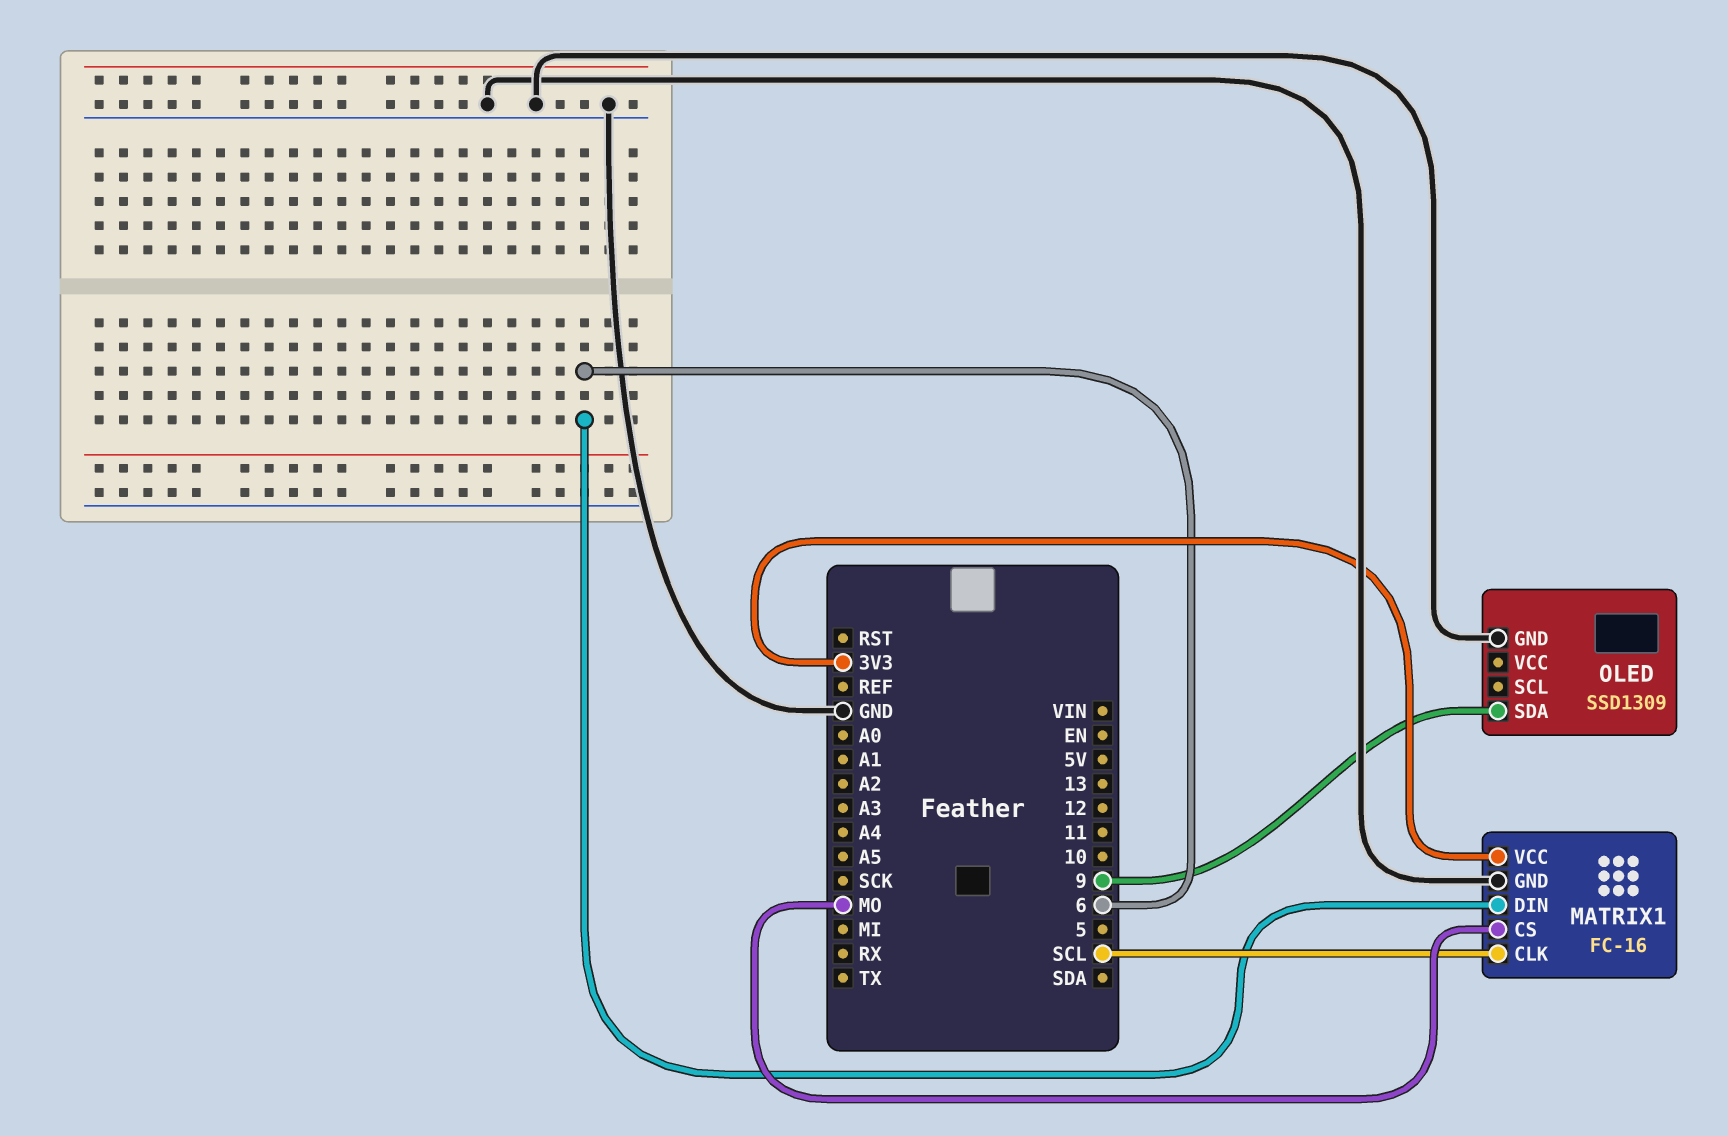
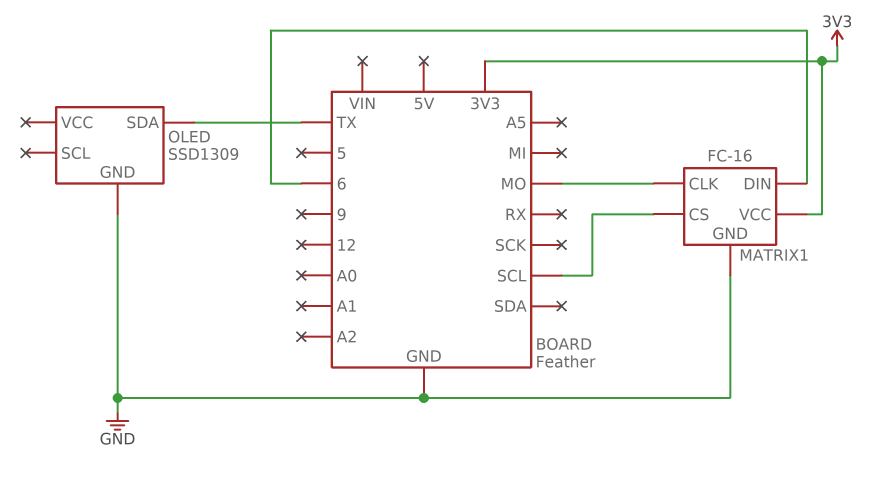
MATRIX1 pin CLK: SCL -> MO
MATRIX1 pin CS: MO -> SCL
OLED pin SDA: 9 -> TX

